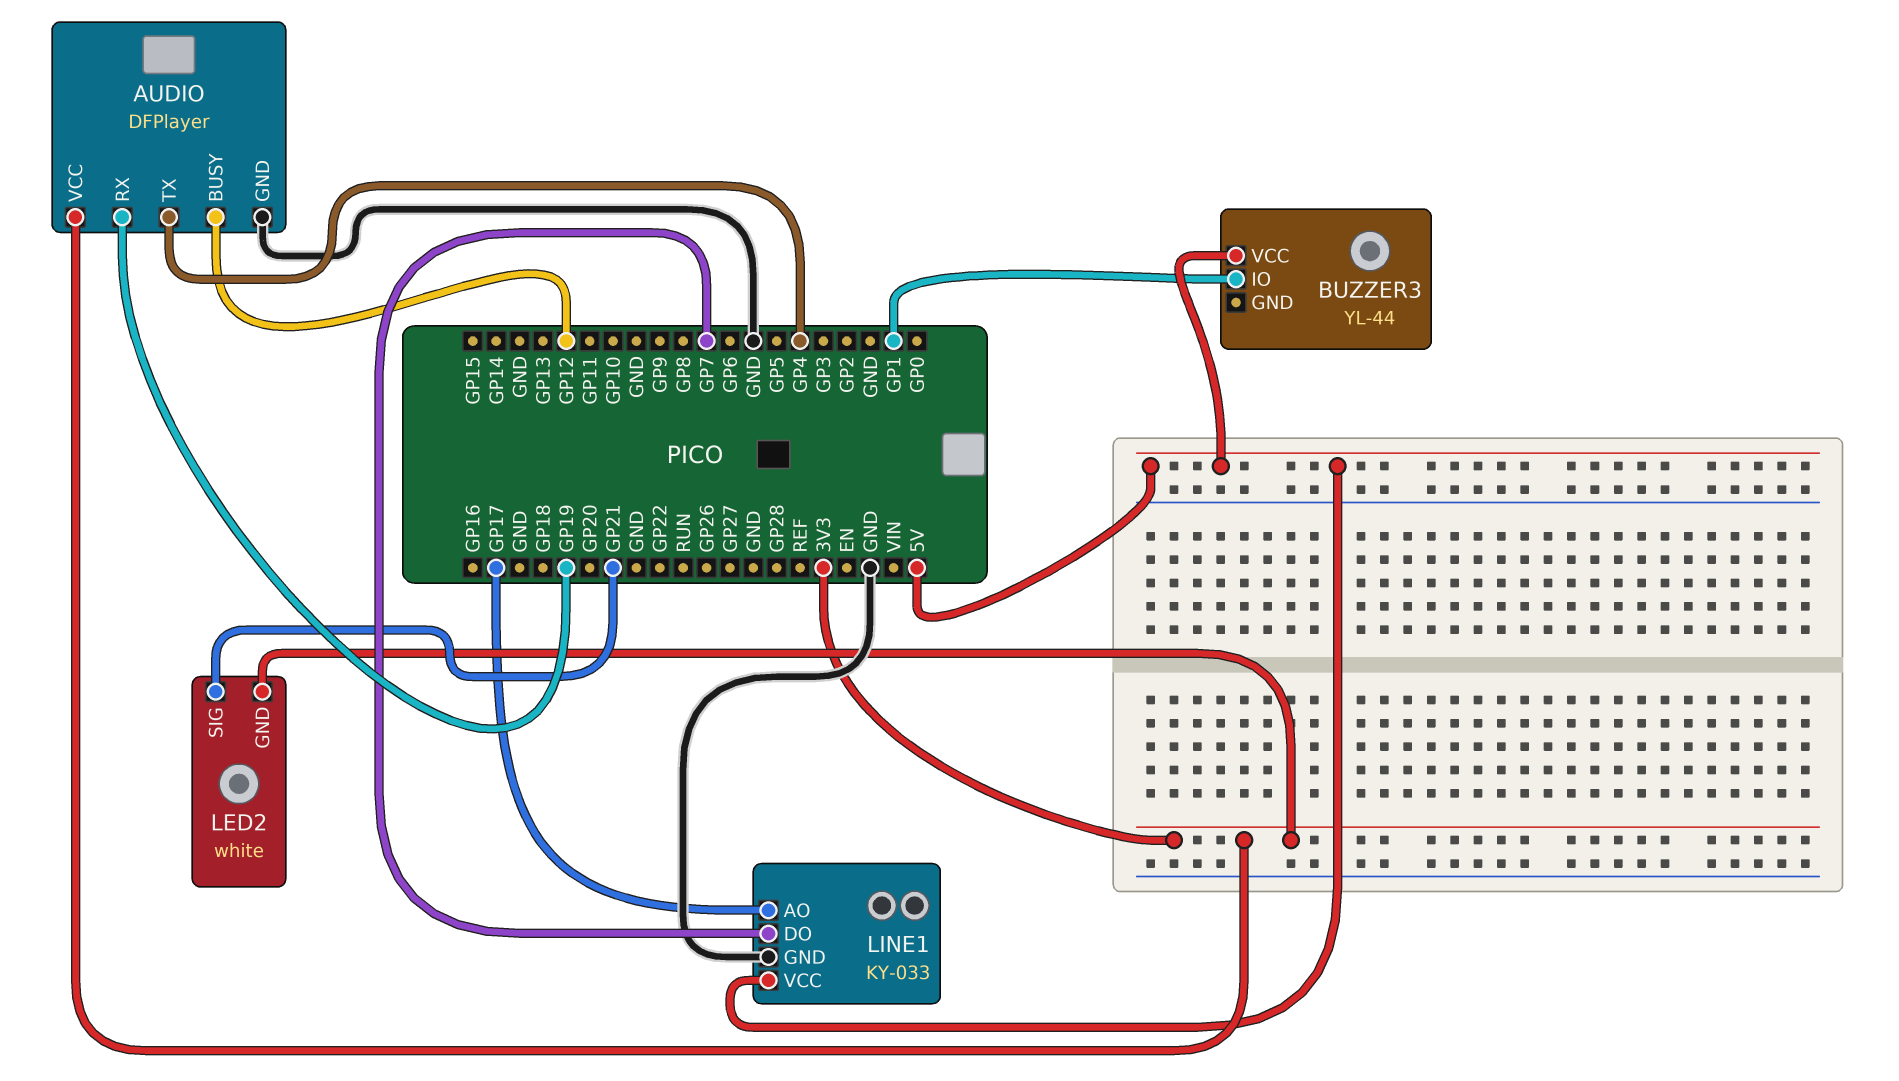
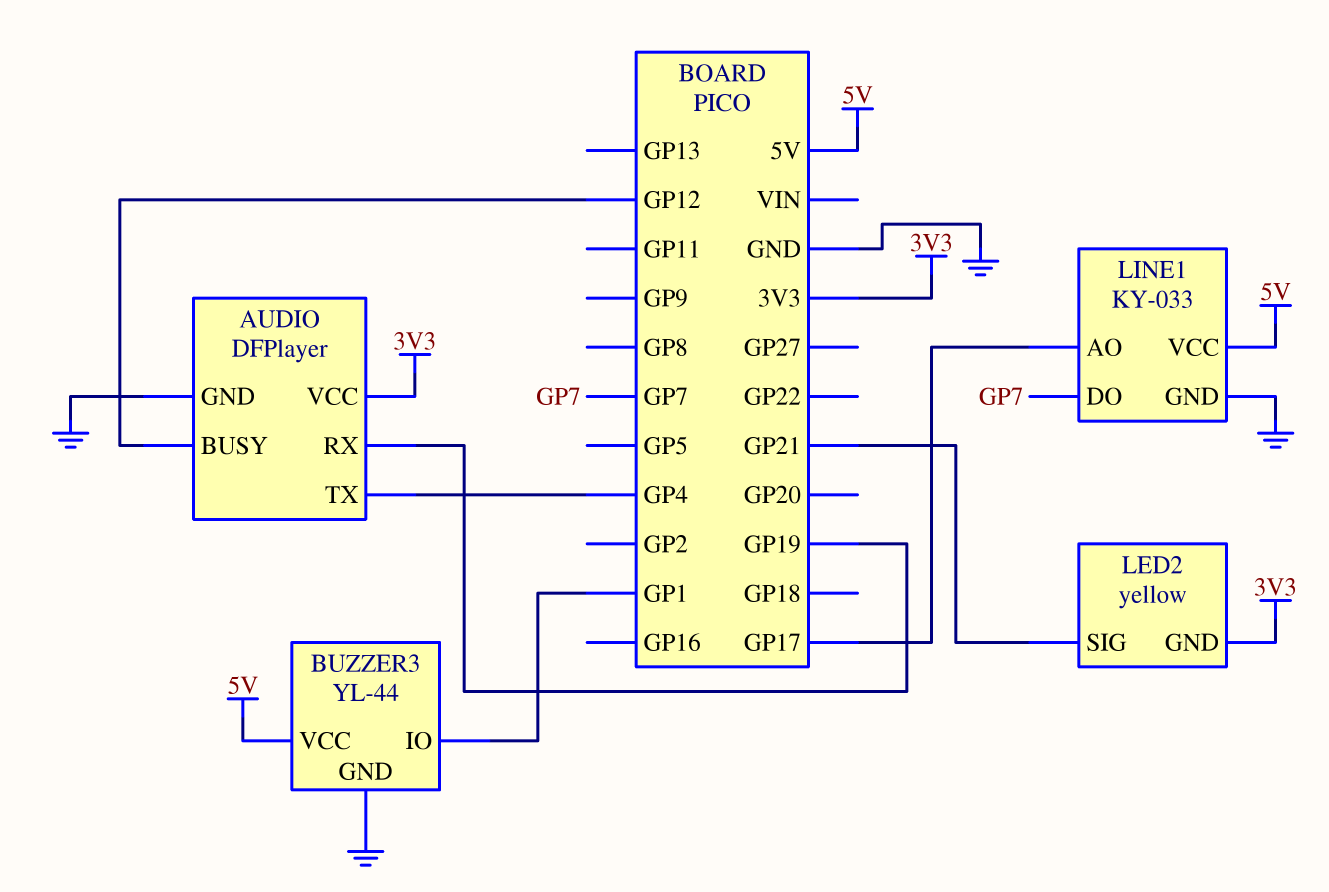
BUZZER3 pin GND: none -> GND
LED2: white -> yellow

